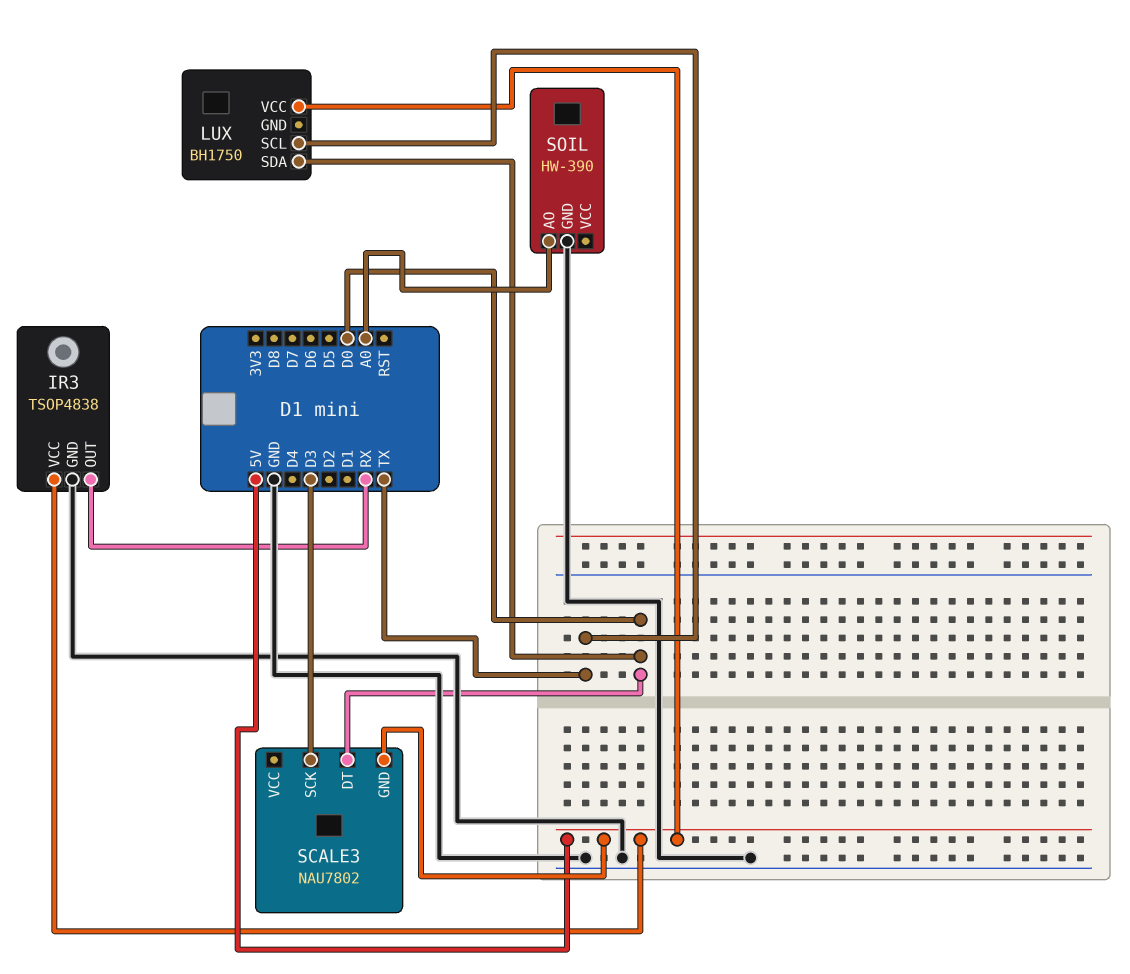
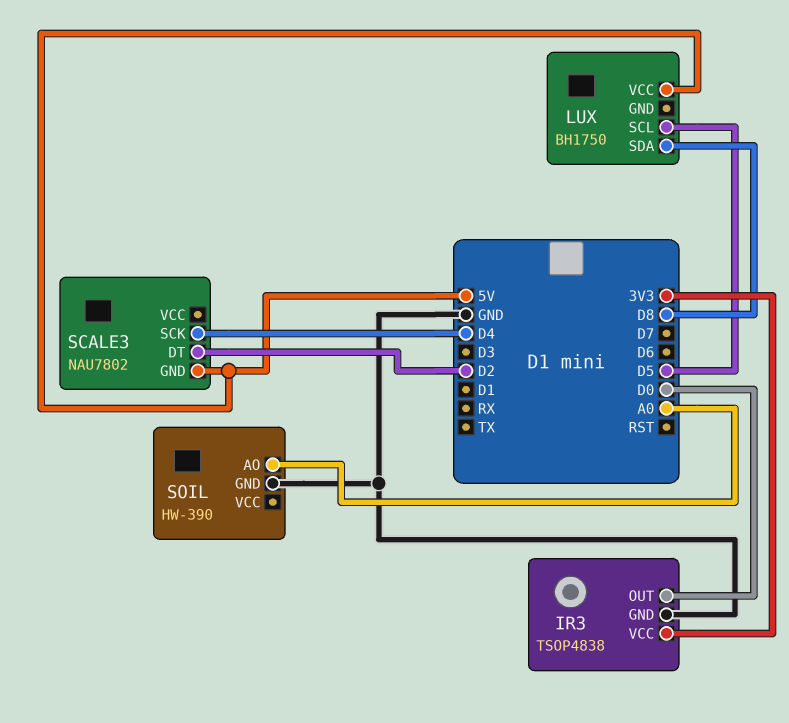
IR3 pin OUT: RX -> D0
IR3 pin VCC: 5V -> 3V3
LUX pin SCL: TX -> D5
LUX pin SDA: D0 -> D8
SCALE3 pin DT: D0 -> D2
SCALE3 pin SCK: D3 -> D4

